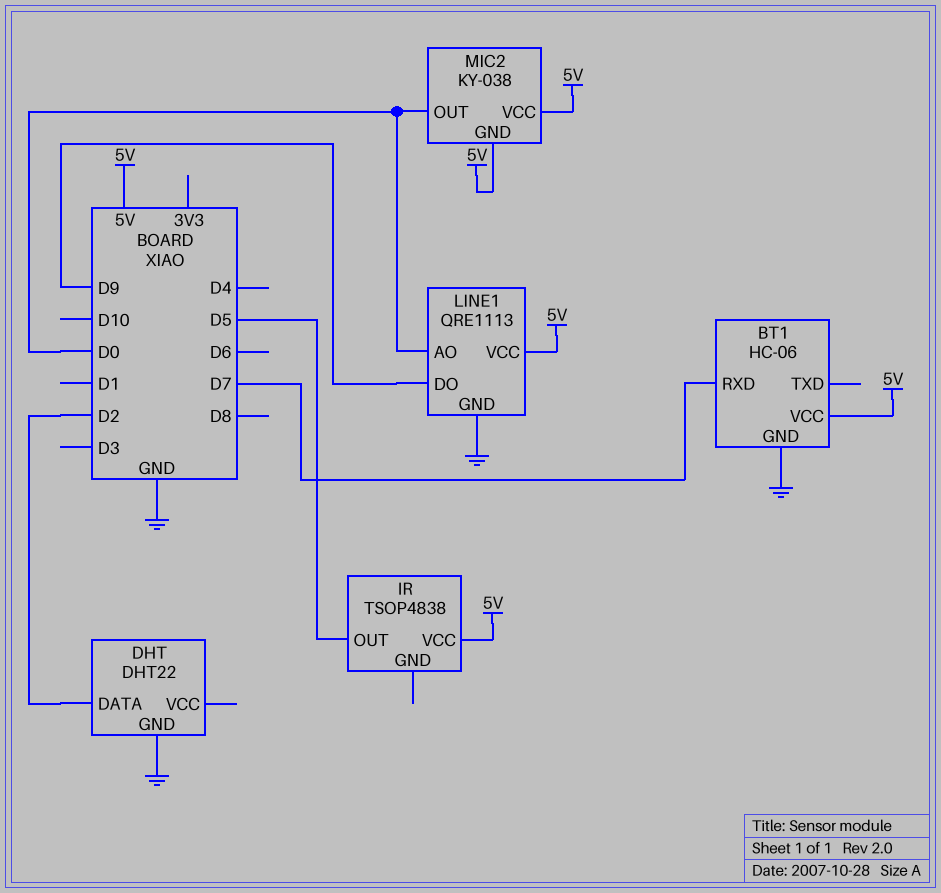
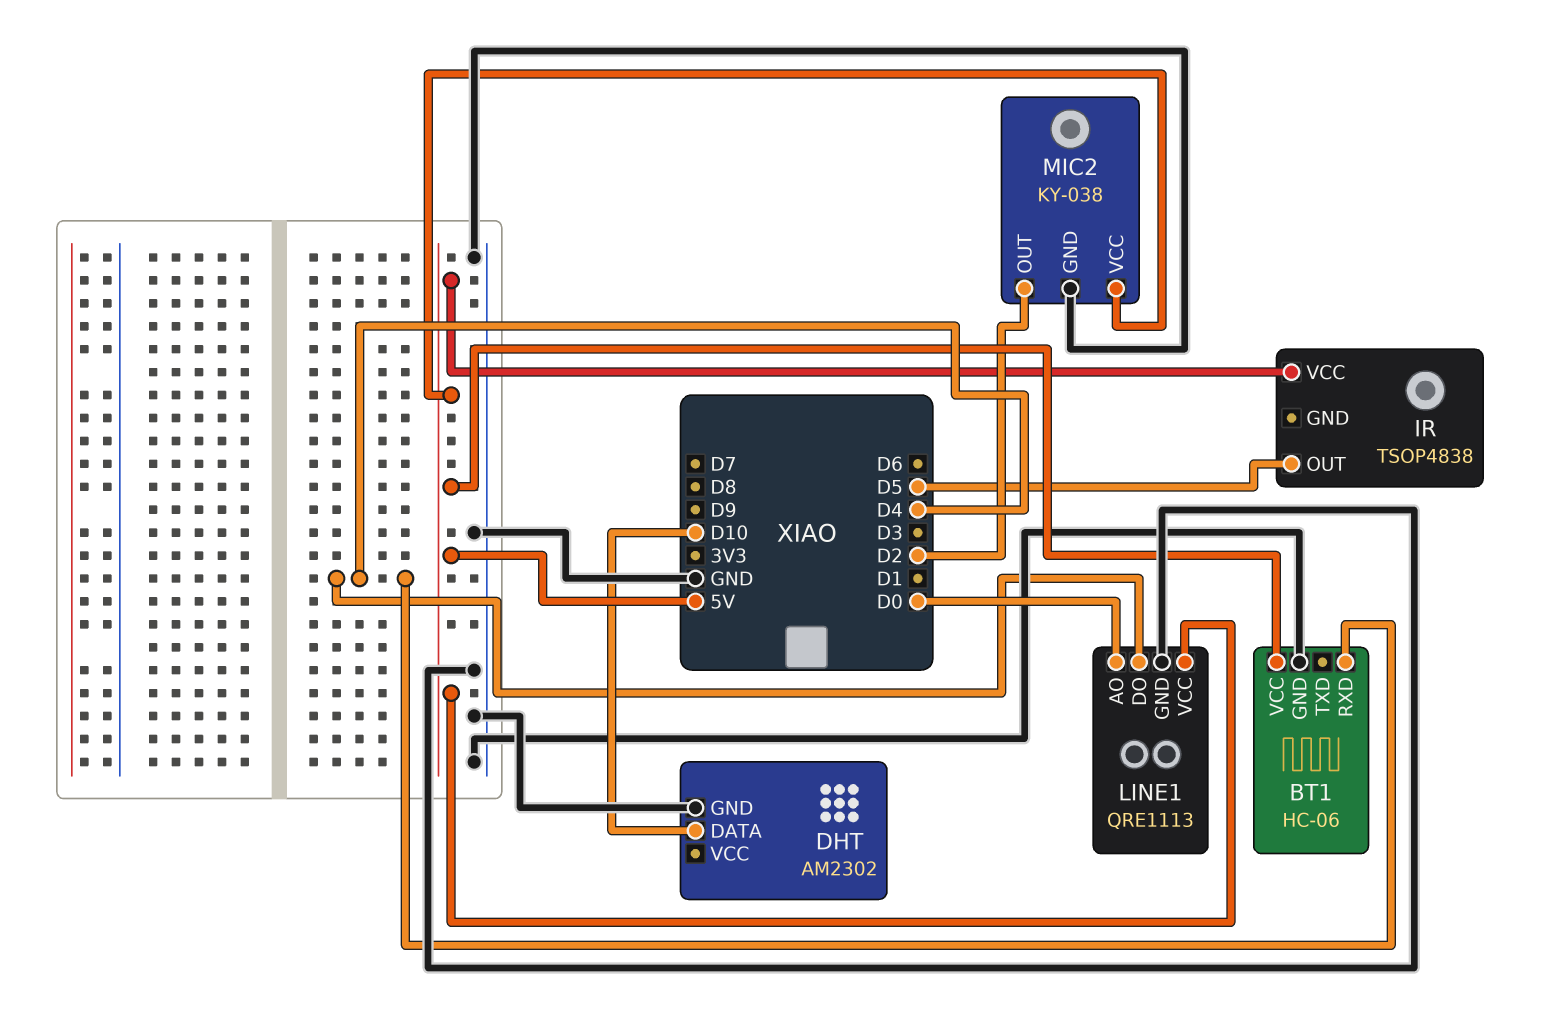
BT1 pin RXD: D7 -> D4
DHT: DHT22 -> AM2302
DHT pin DATA: D2 -> D10
LINE1 pin DO: D9 -> D4
MIC2 pin GND: 5V -> GND
MIC2 pin OUT: D0 -> D2

